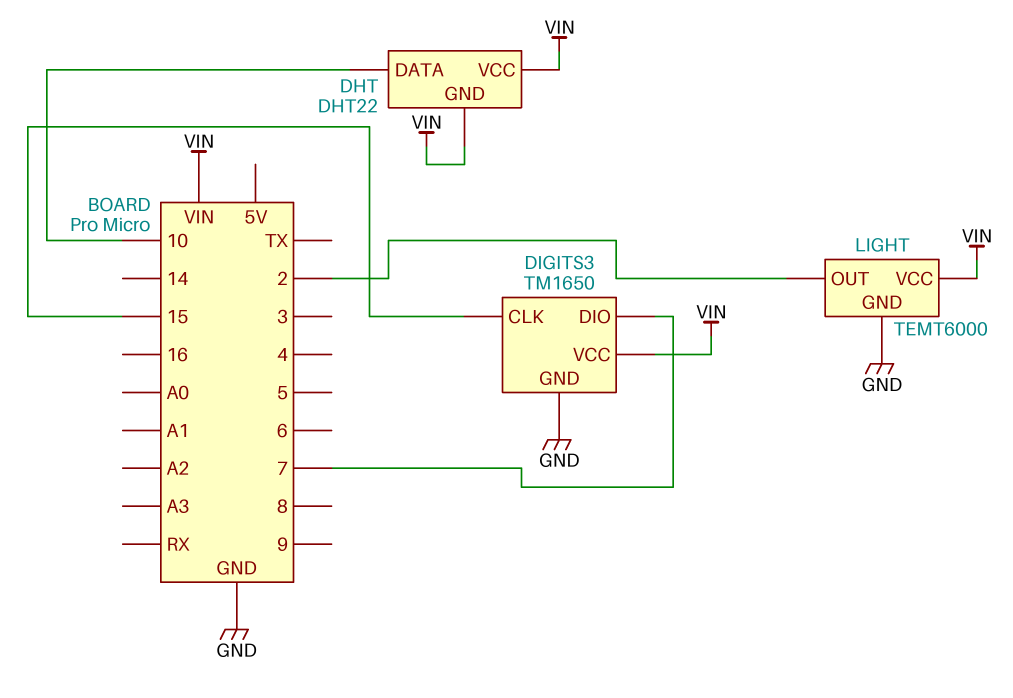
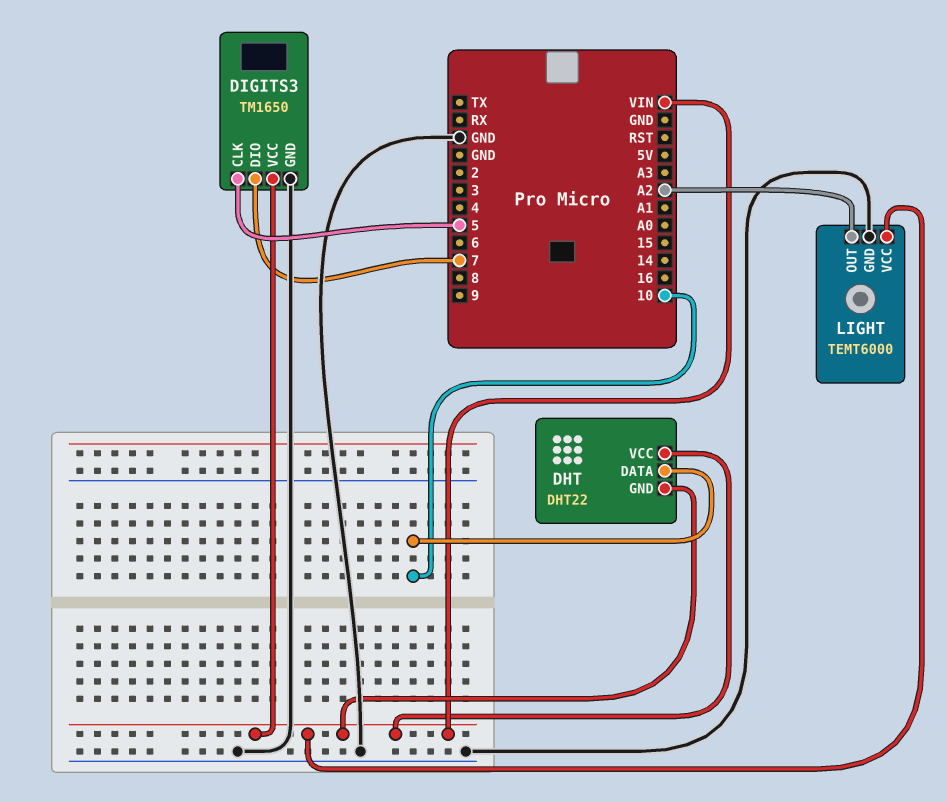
DIGITS3 pin CLK: 15 -> 5
LIGHT pin OUT: 2 -> A2

